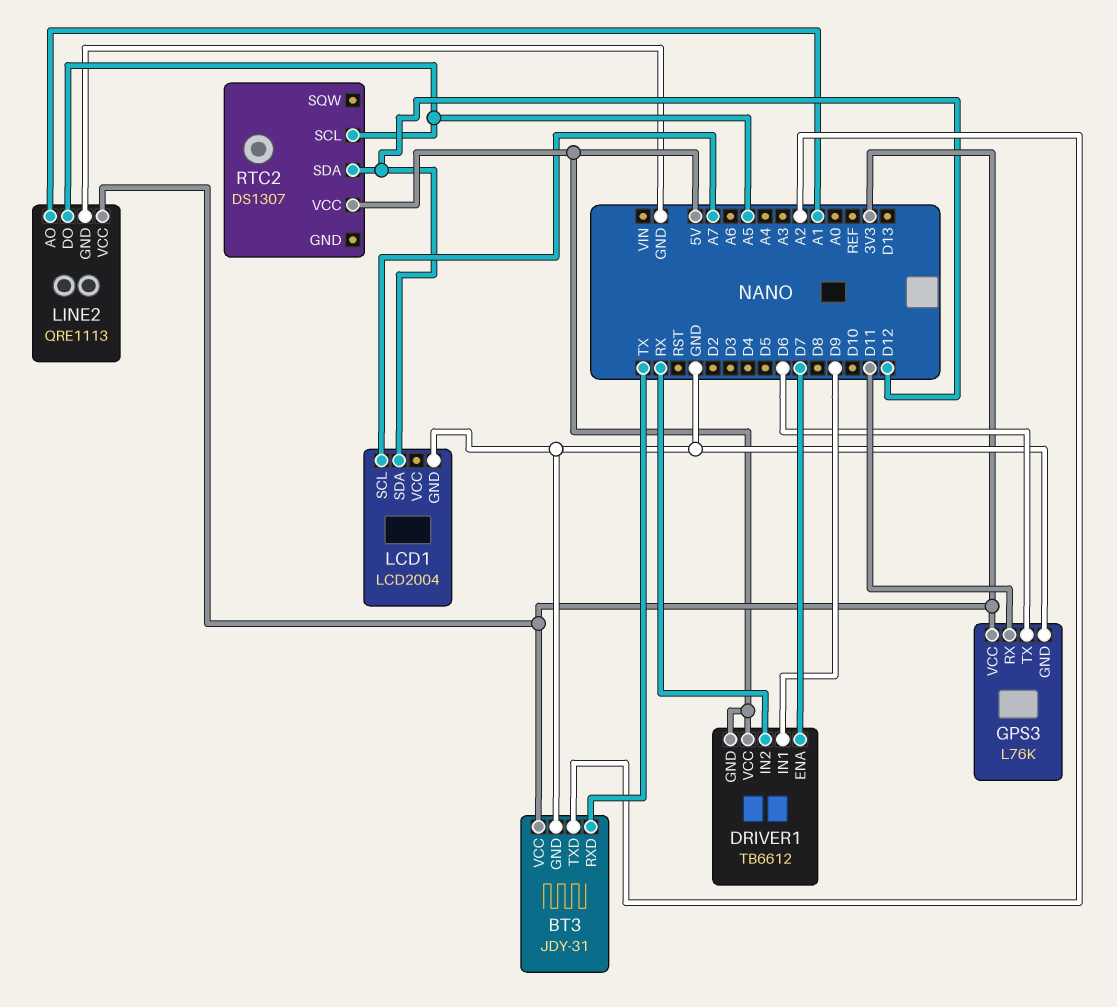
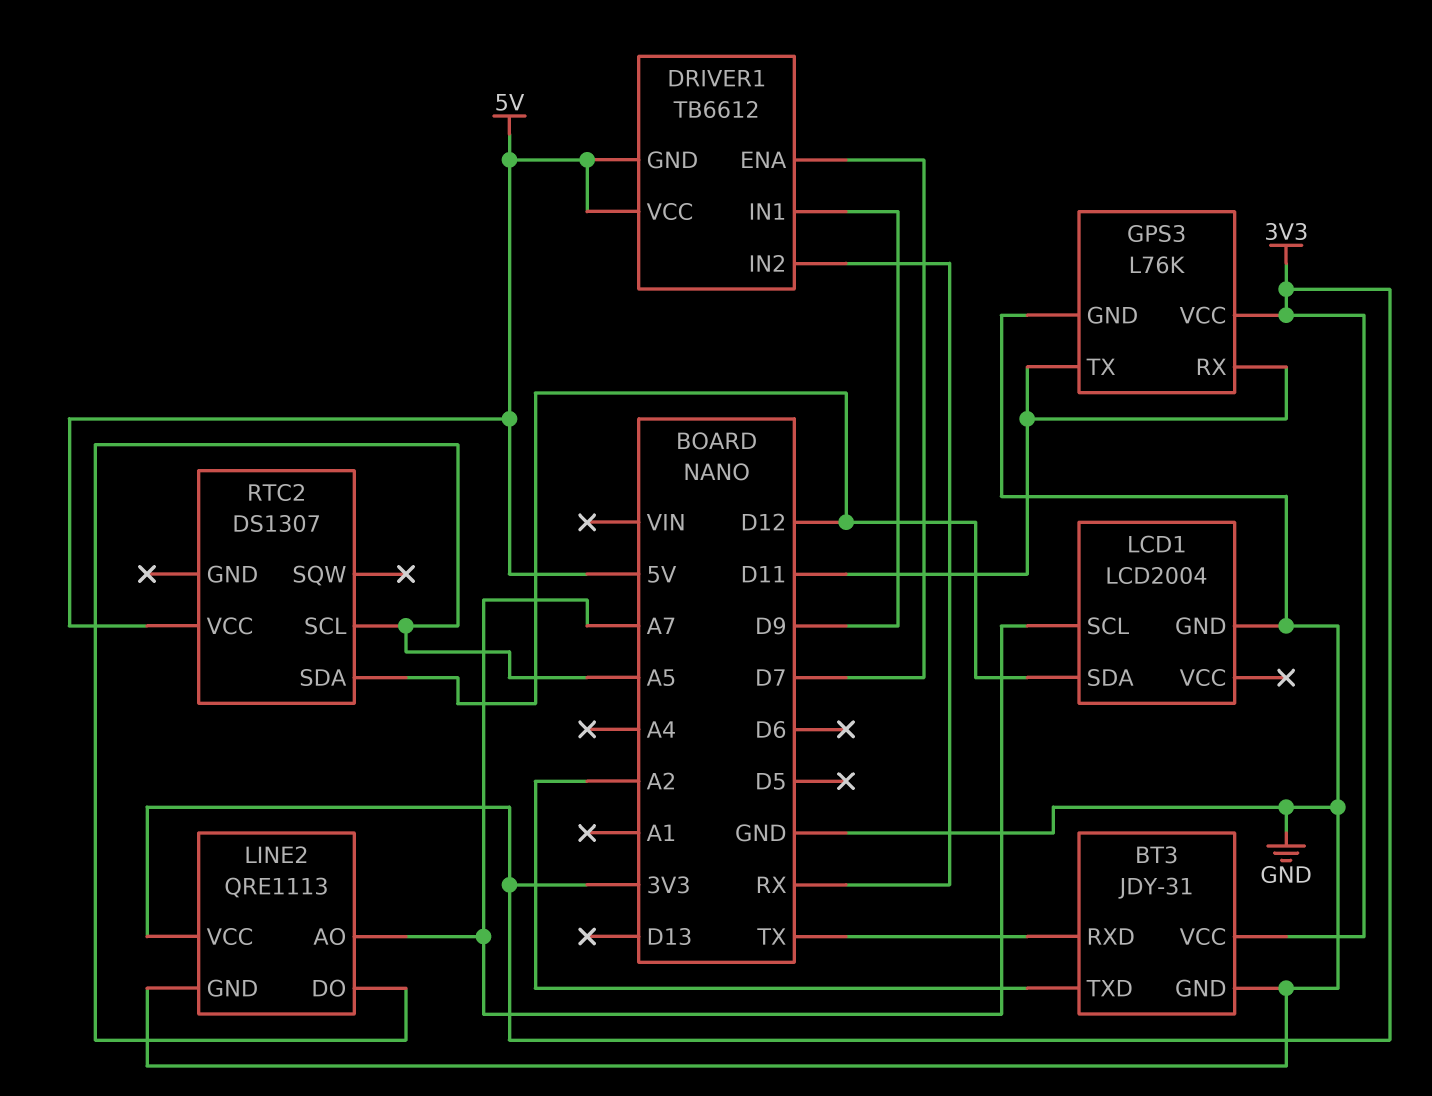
GPS3 pin TX: D6 -> D11
LINE2 pin AO: A1 -> A7

